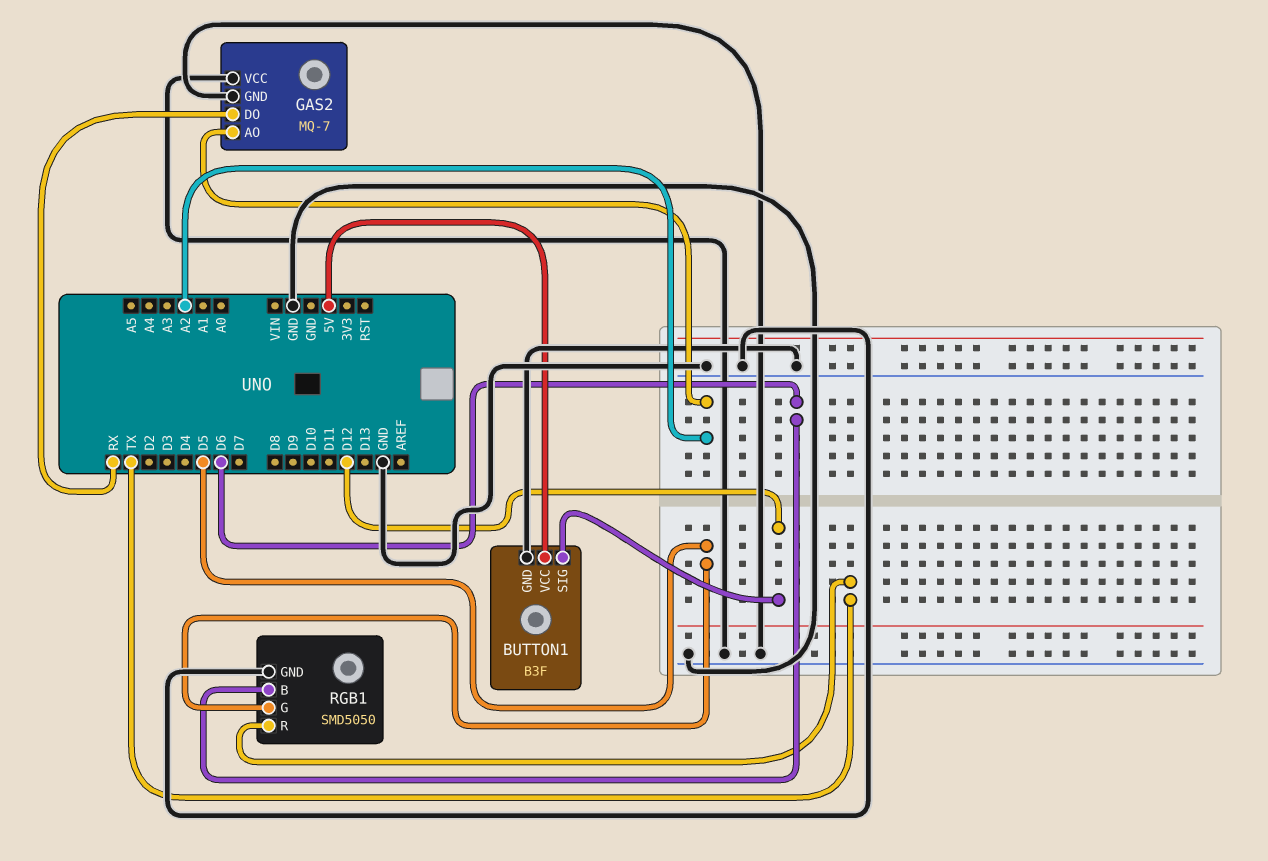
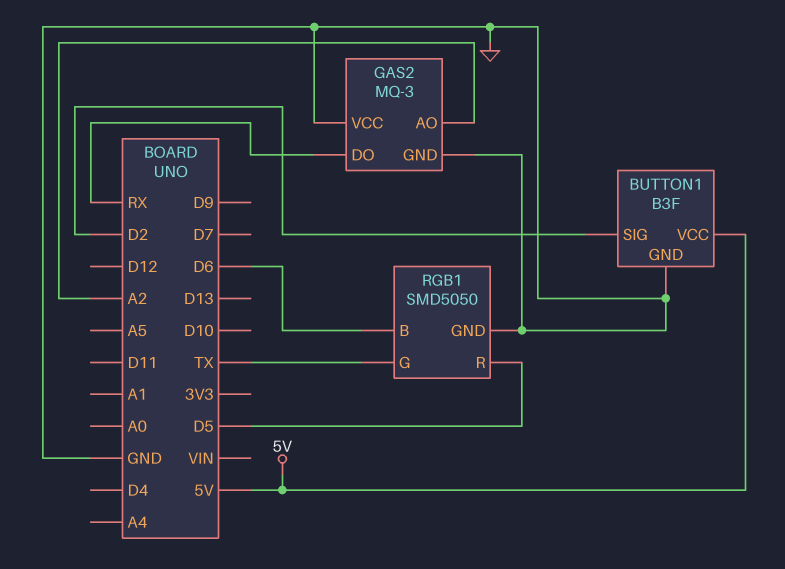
BUTTON1 pin SIG: D12 -> D2
GAS2: MQ-7 -> MQ-3
RGB1 pin G: D5 -> TX
RGB1 pin R: TX -> D5

